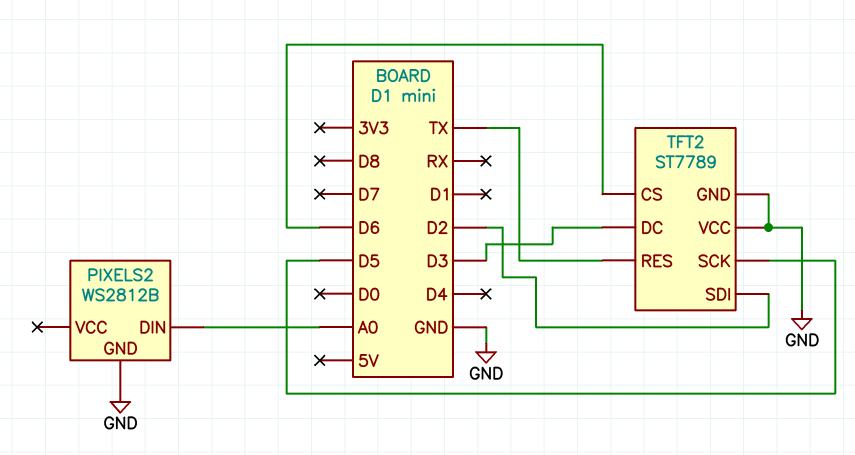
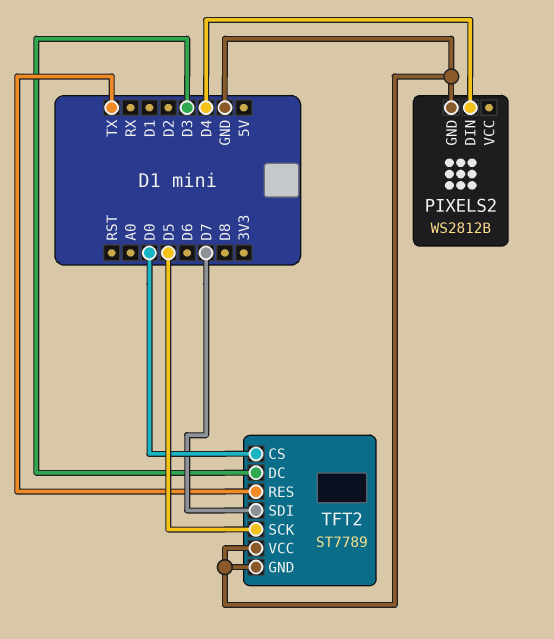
PIXELS2 pin DIN: A0 -> D4
TFT2 pin CS: D6 -> D0
TFT2 pin SDI: D2 -> D7

